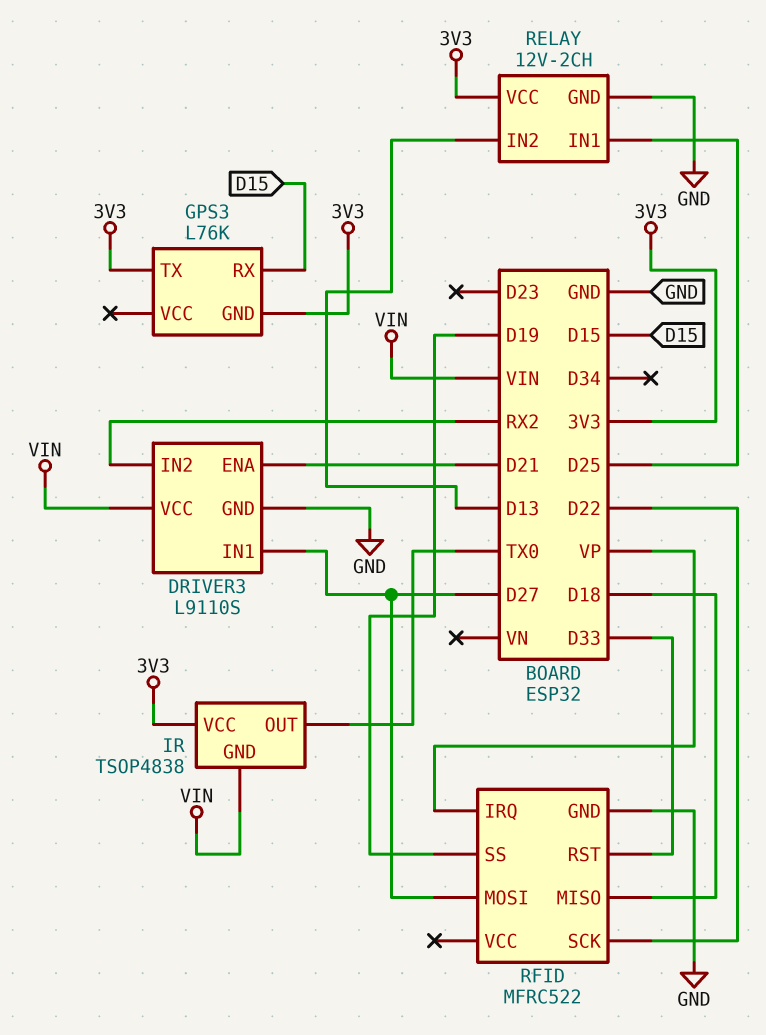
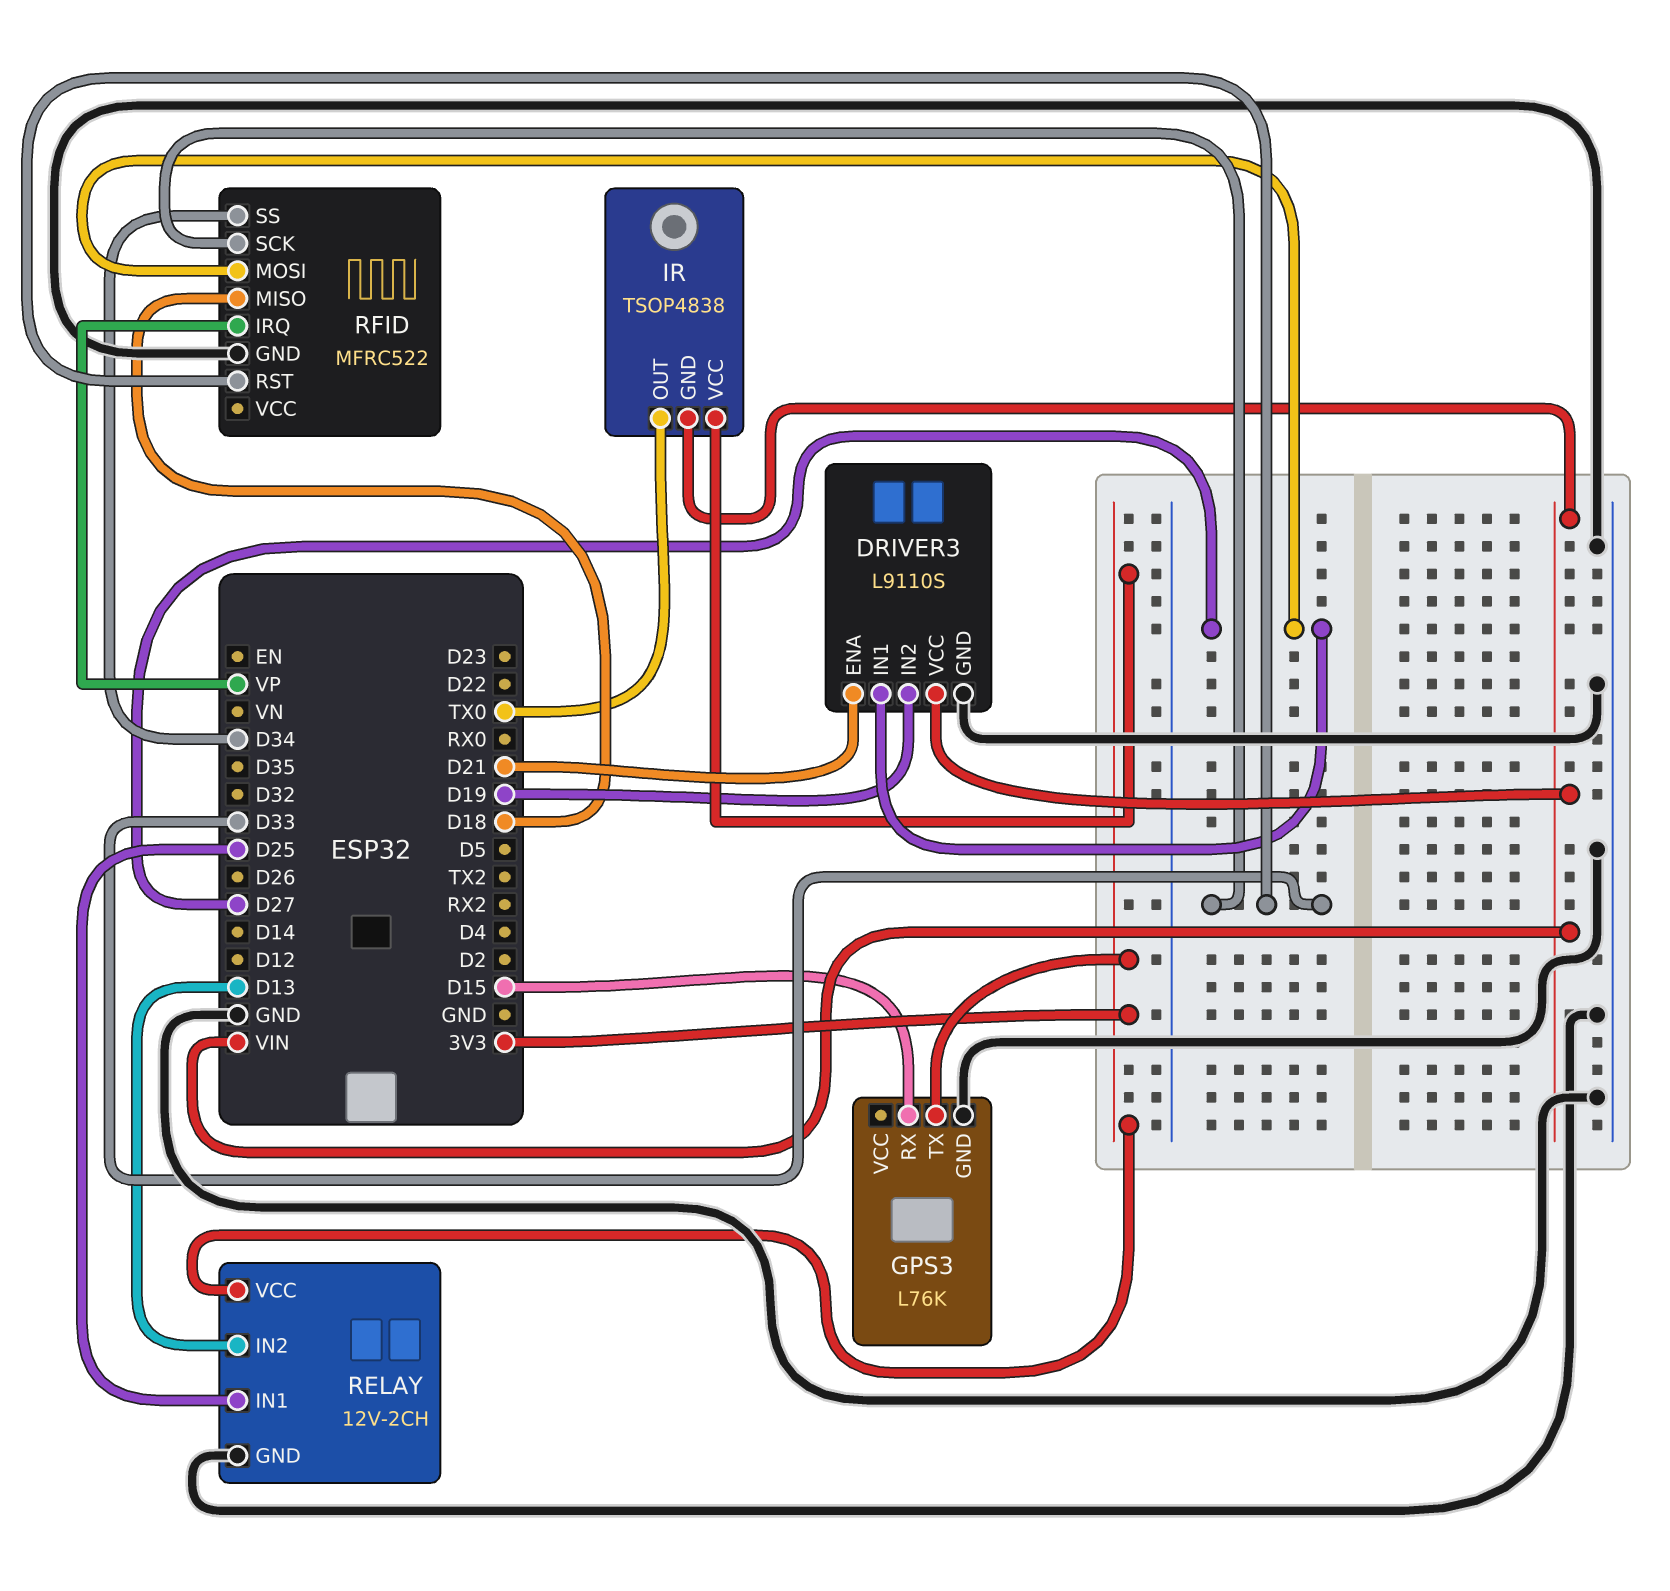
DRIVER3 pin IN2: RX2 -> D19
GPS3 pin GND: 3V3 -> GND
RFID pin SCK: D22 -> D33
RFID pin SS: D19 -> D34

